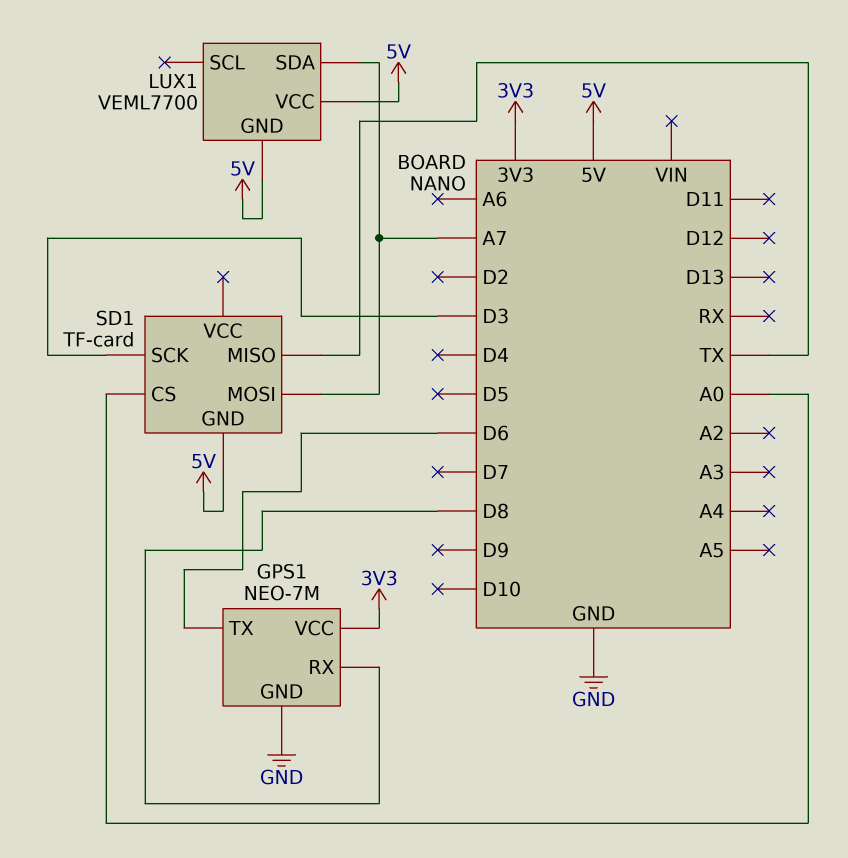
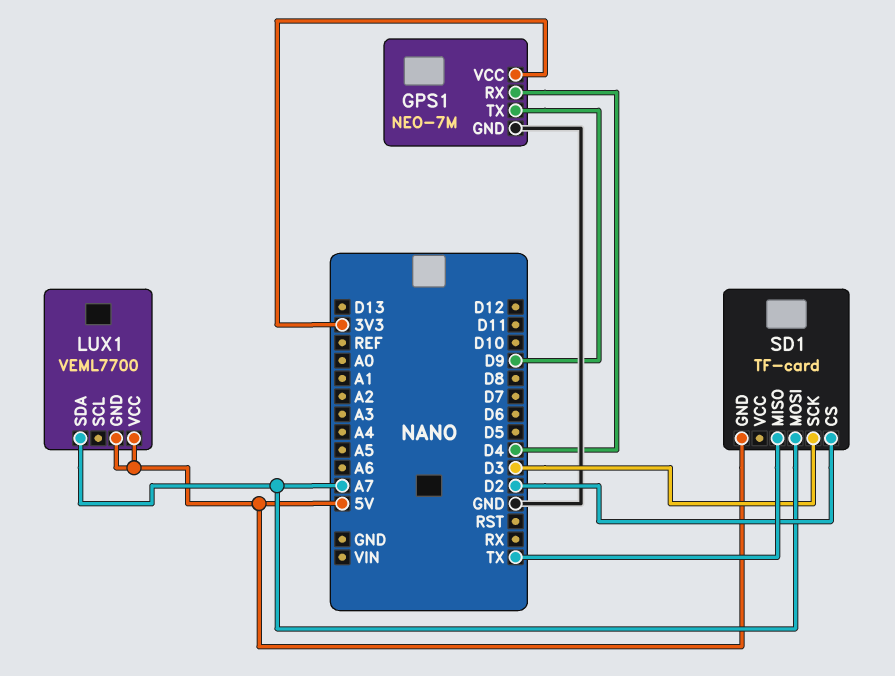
GPS1 pin RX: D8 -> D4
GPS1 pin TX: D6 -> D9
SD1 pin CS: A0 -> D2

